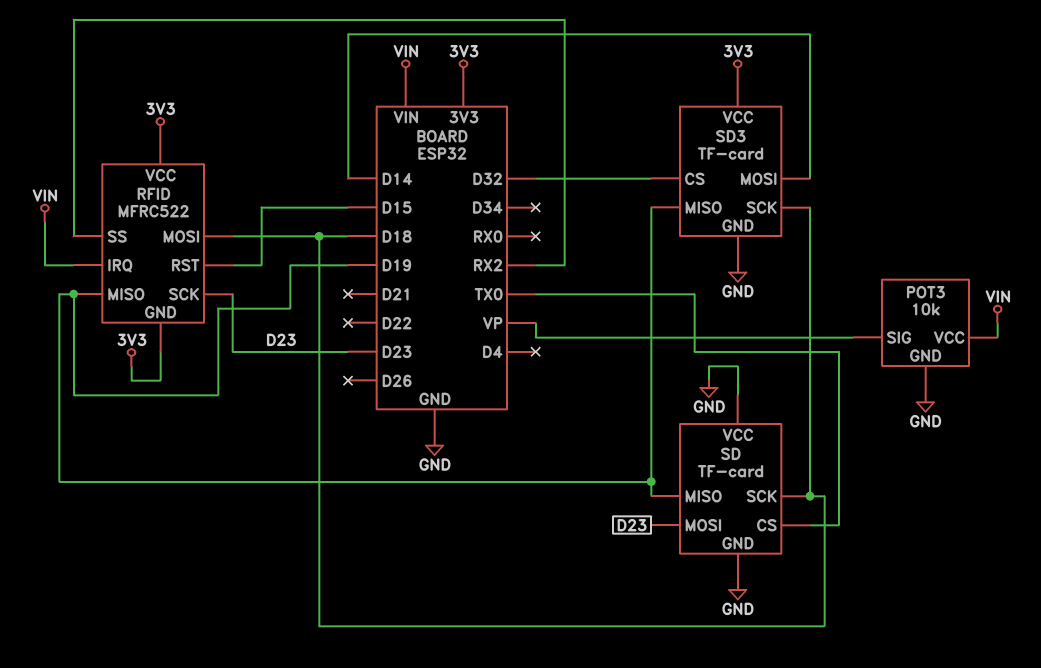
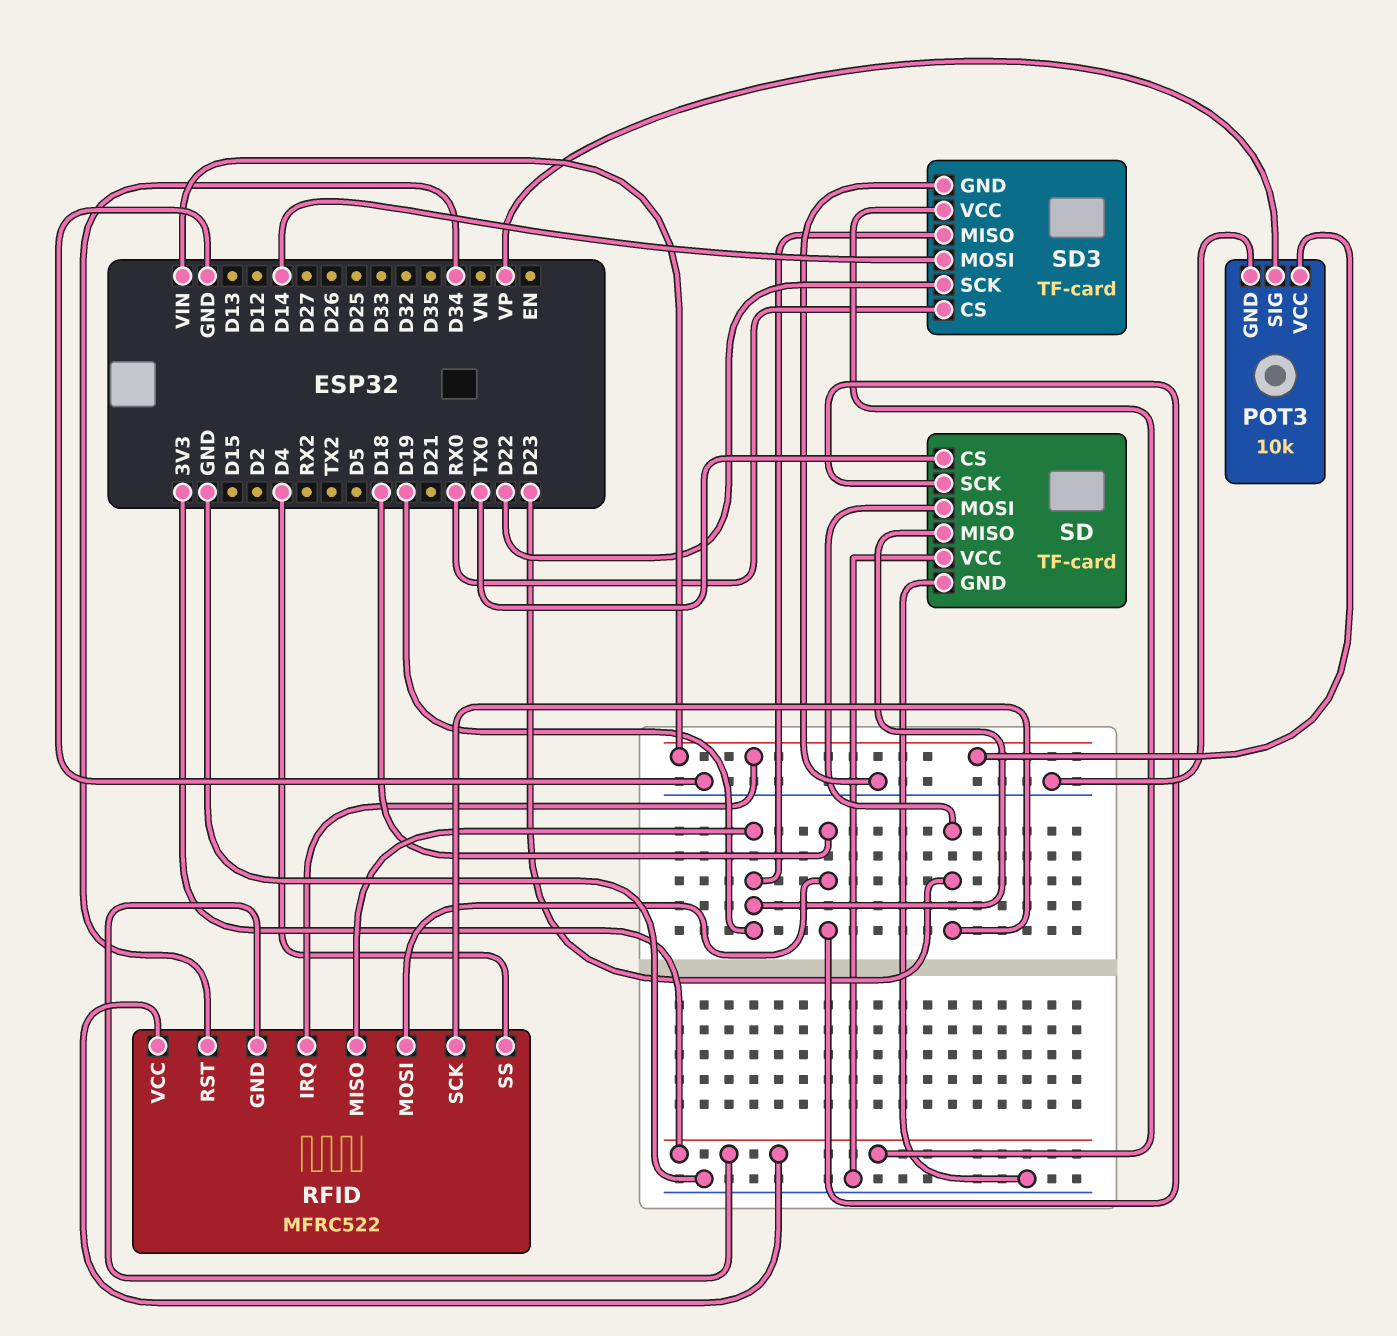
RFID pin RST: D15 -> D34
RFID pin SS: RX2 -> D4
SD3 pin CS: D32 -> RX0
SD3 pin SCK: D18 -> D22

